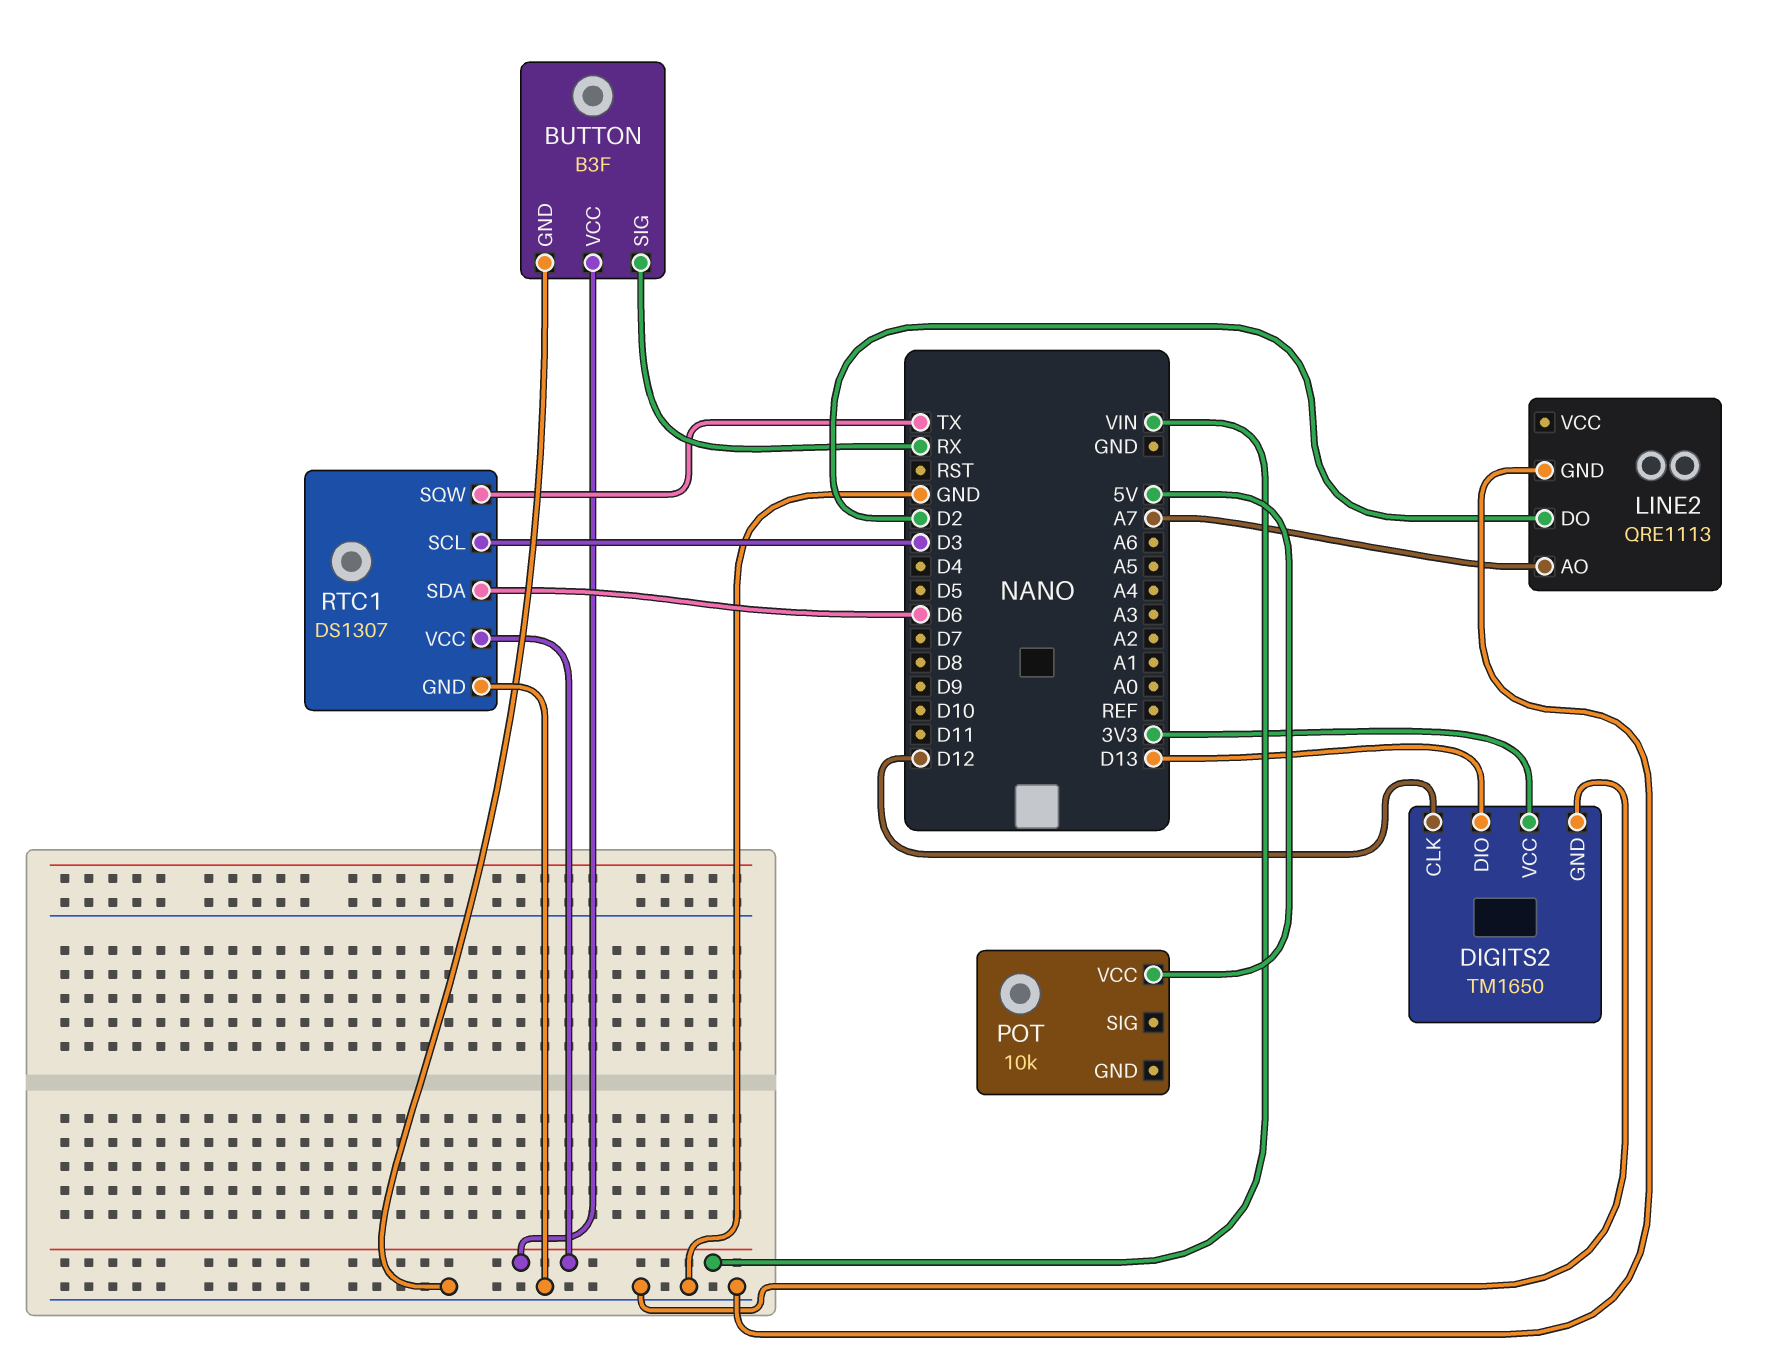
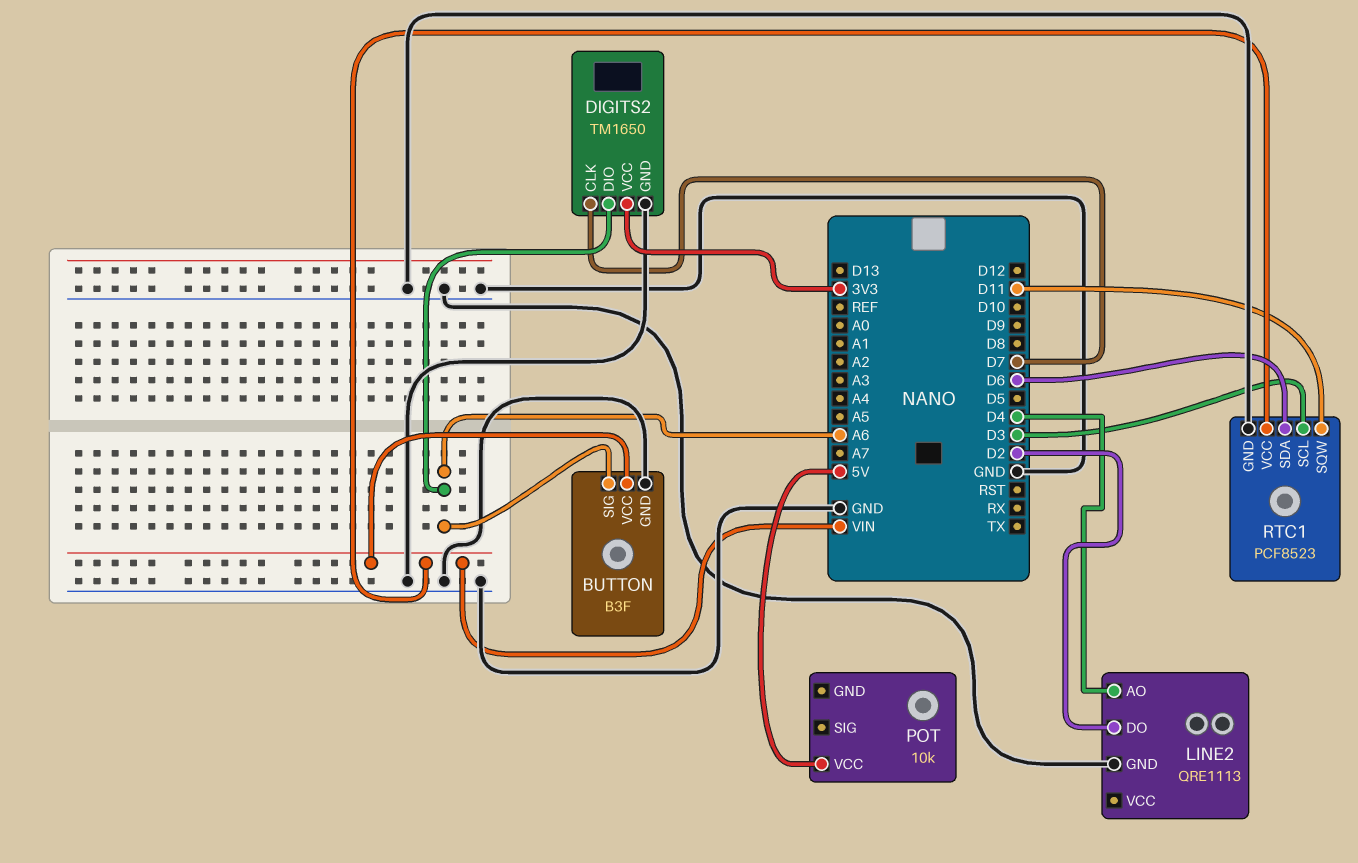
BUTTON pin SIG: RX -> A6
DIGITS2 pin CLK: D12 -> D7
DIGITS2 pin DIO: D13 -> A6
LINE2 pin AO: A7 -> D4
RTC1: DS1307 -> PCF8523
RTC1 pin SQW: TX -> D11

